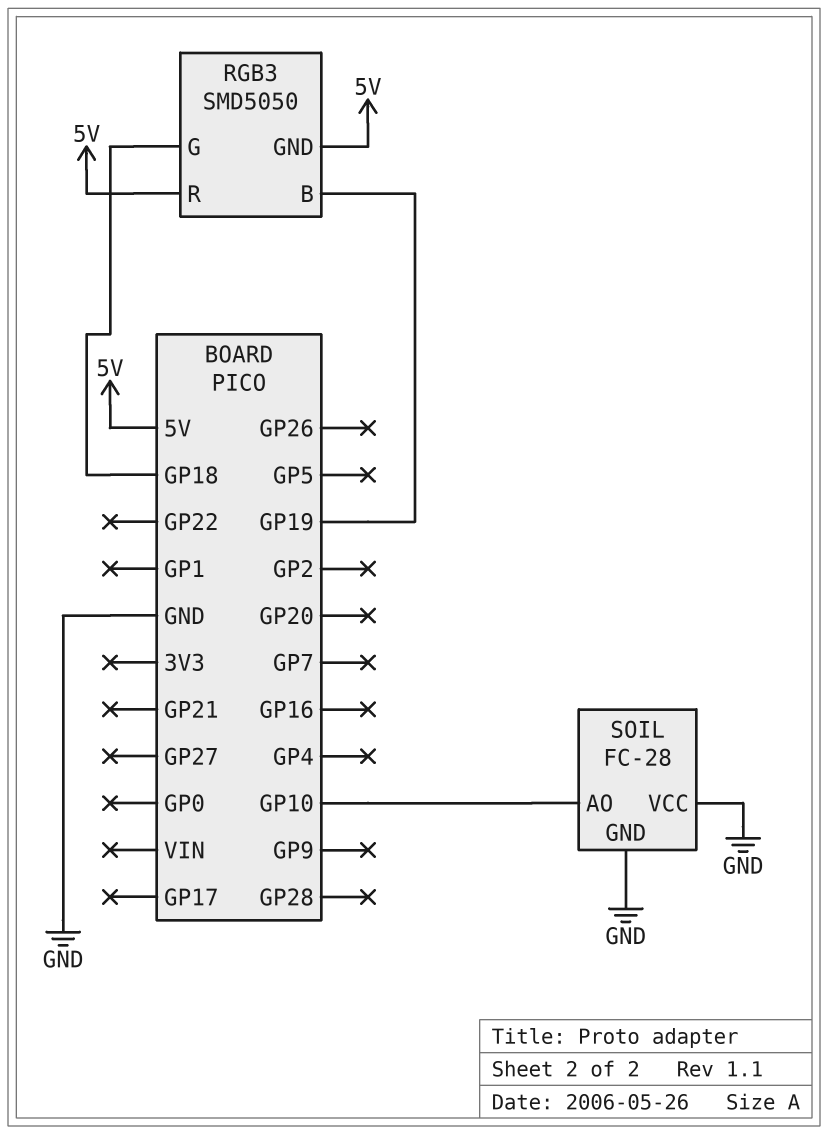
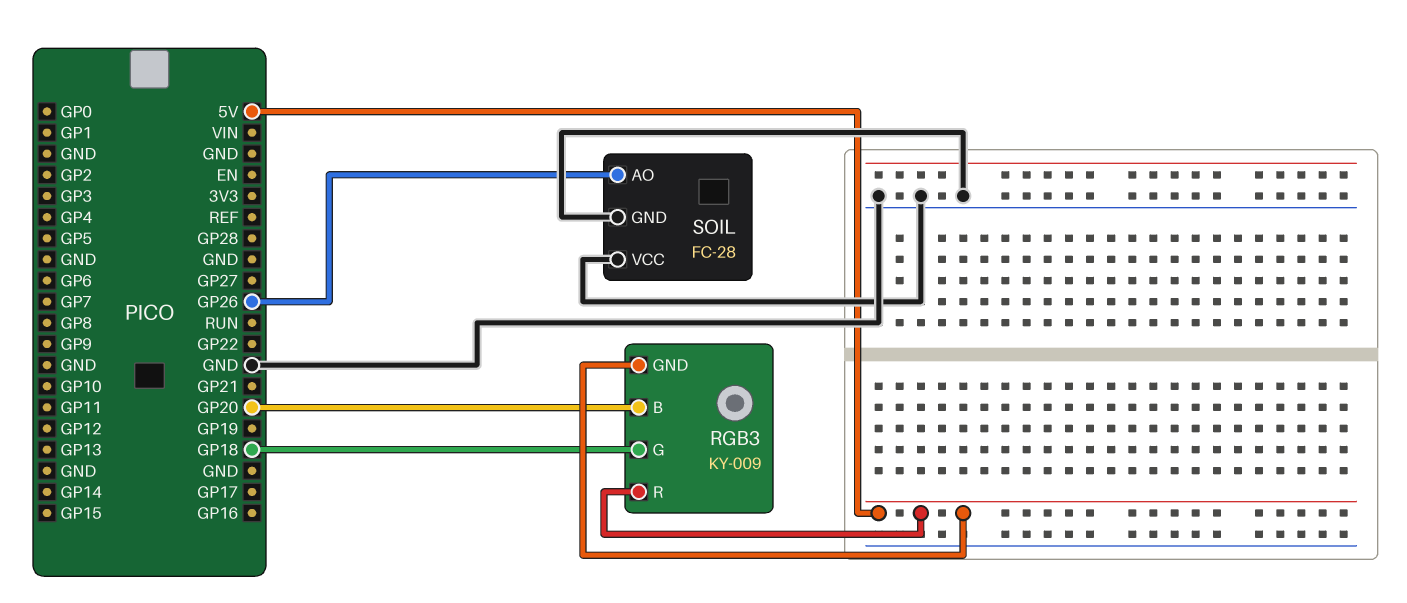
RGB3: SMD5050 -> KY-009
RGB3 pin B: GP19 -> GP20
SOIL pin AO: GP10 -> GP26

